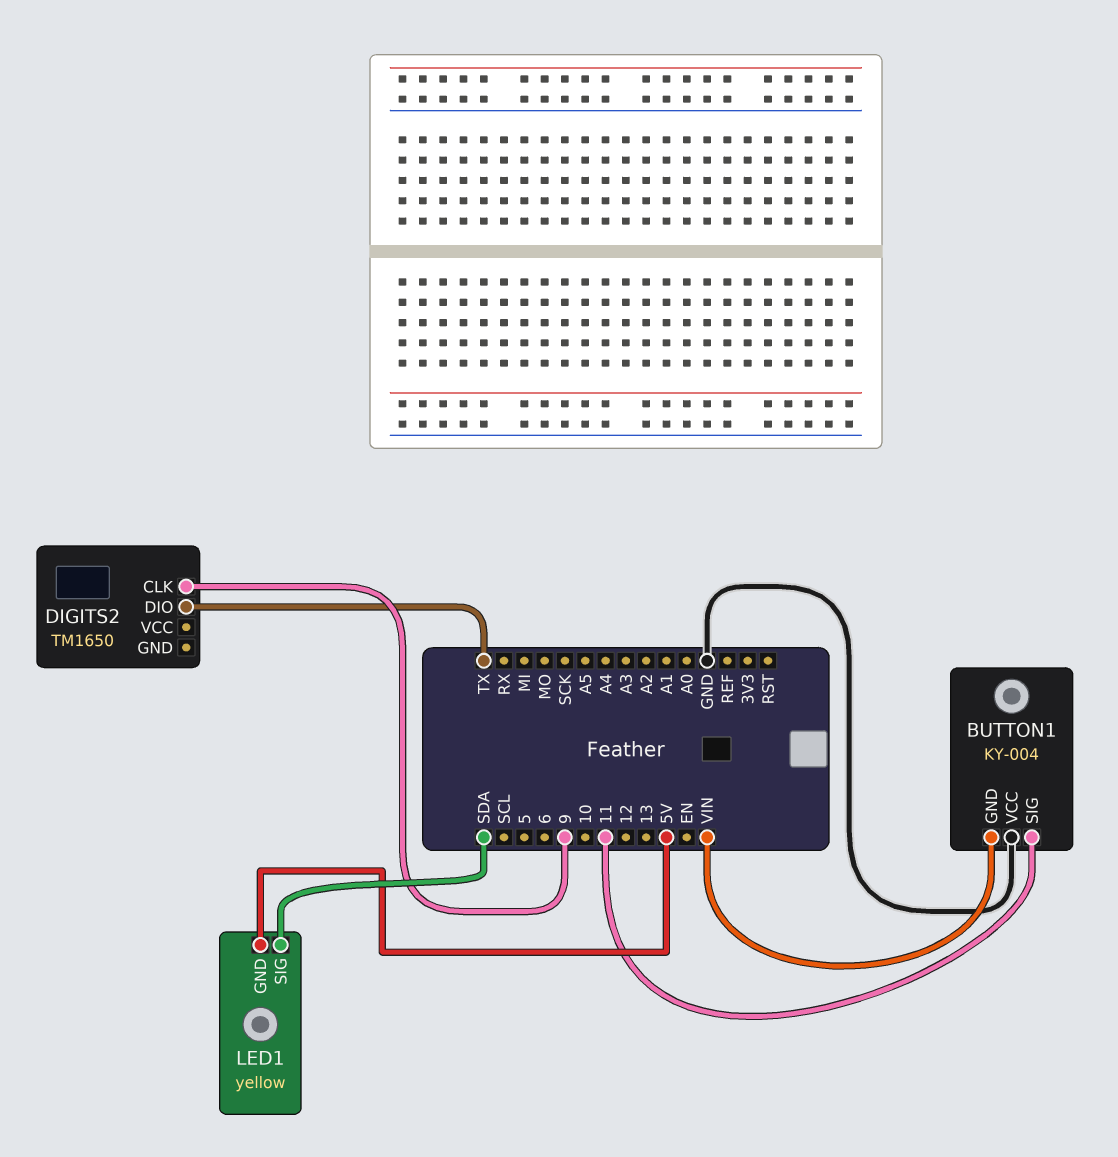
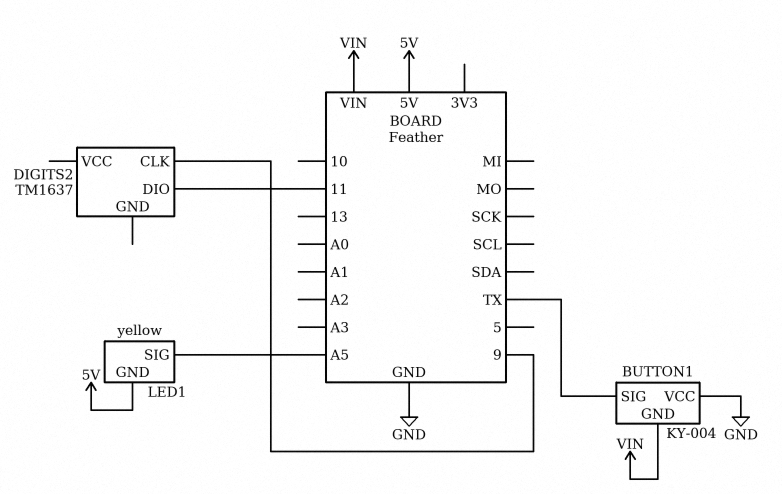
BUTTON1 pin SIG: 11 -> TX
DIGITS2: TM1650 -> TM1637
DIGITS2 pin DIO: TX -> 11
LED1 pin SIG: SDA -> A5

